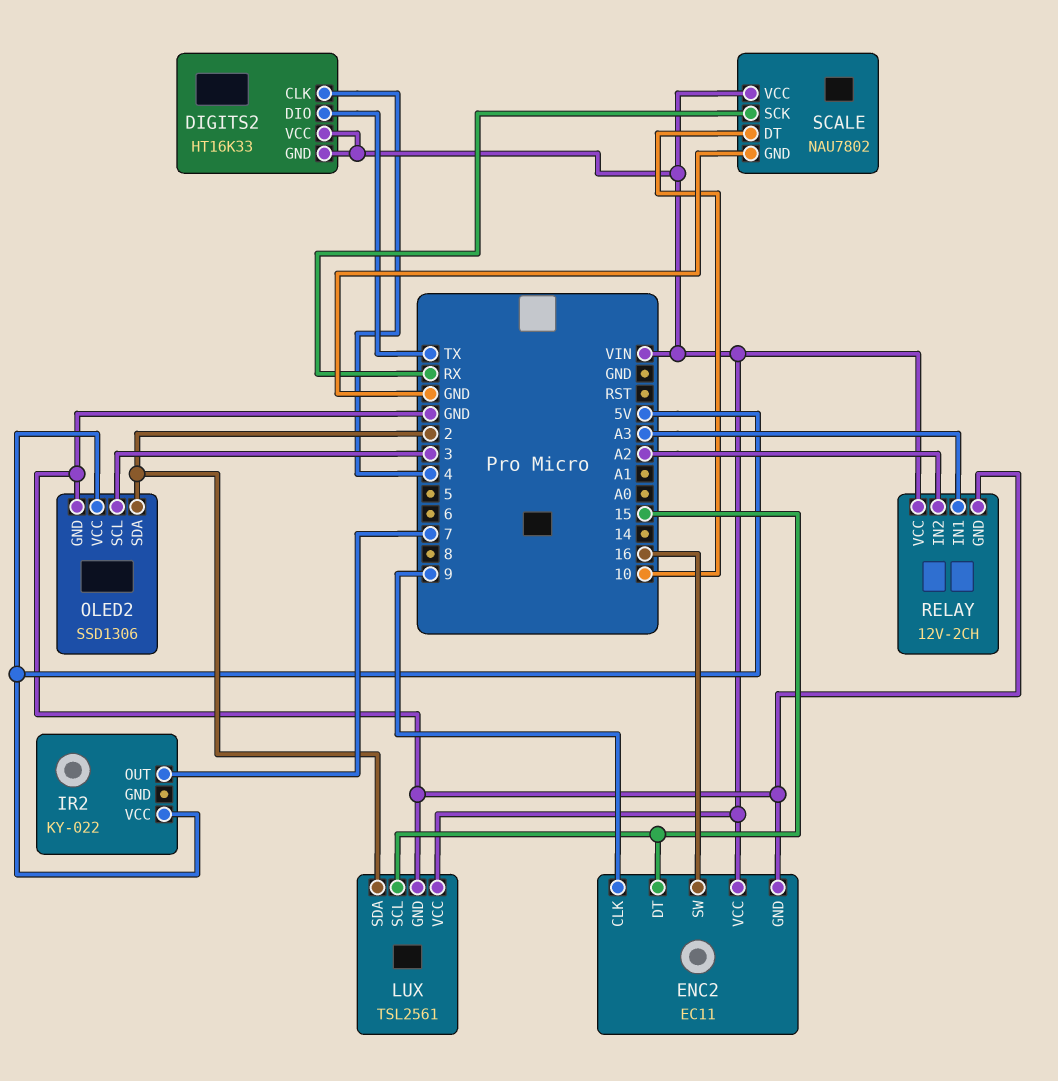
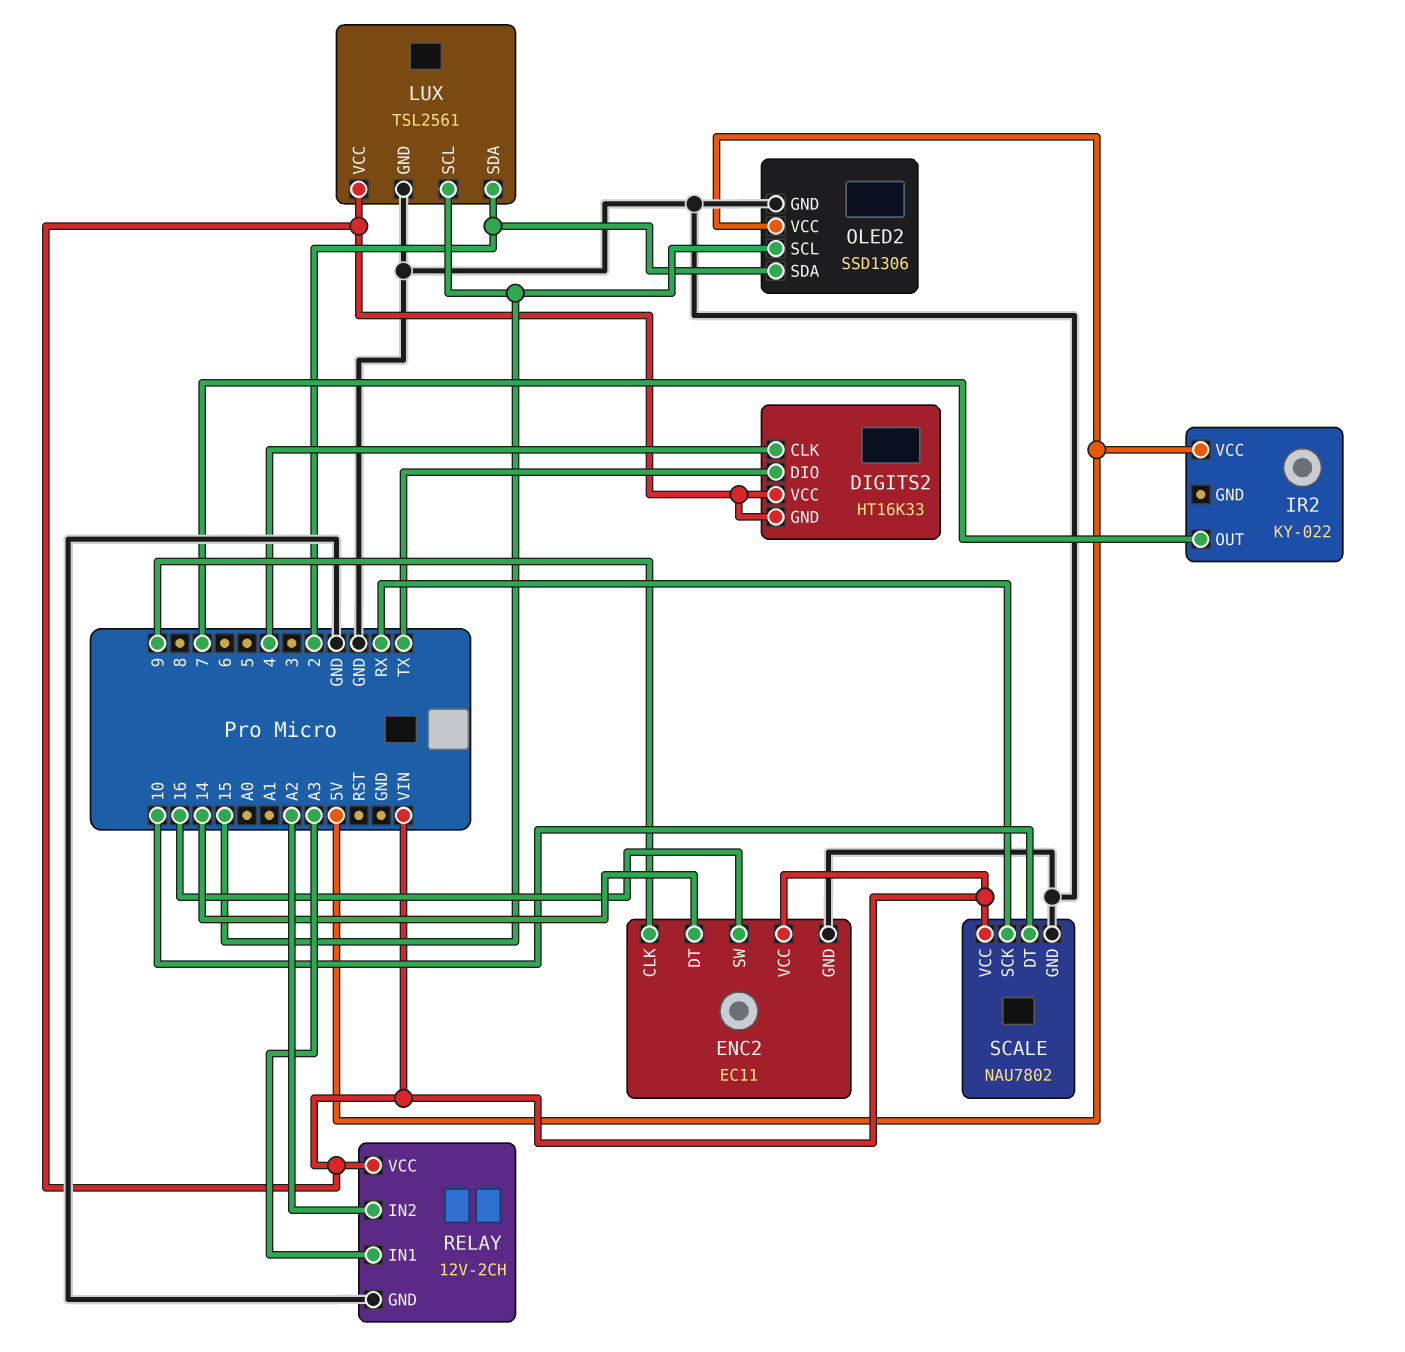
ENC2 pin DT: 15 -> 14
OLED2 pin SCL: 3 -> 15

